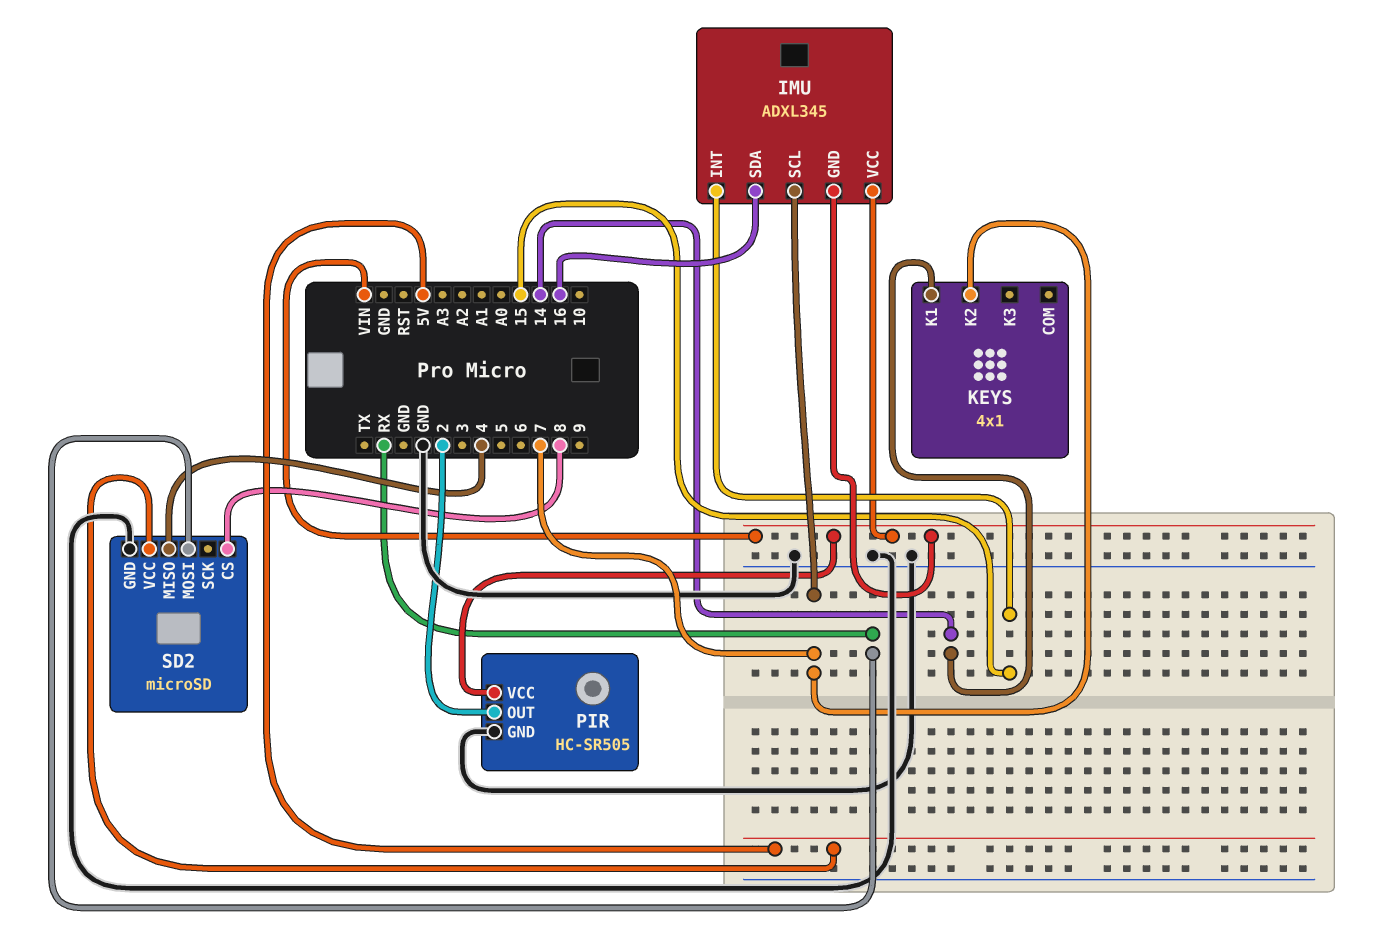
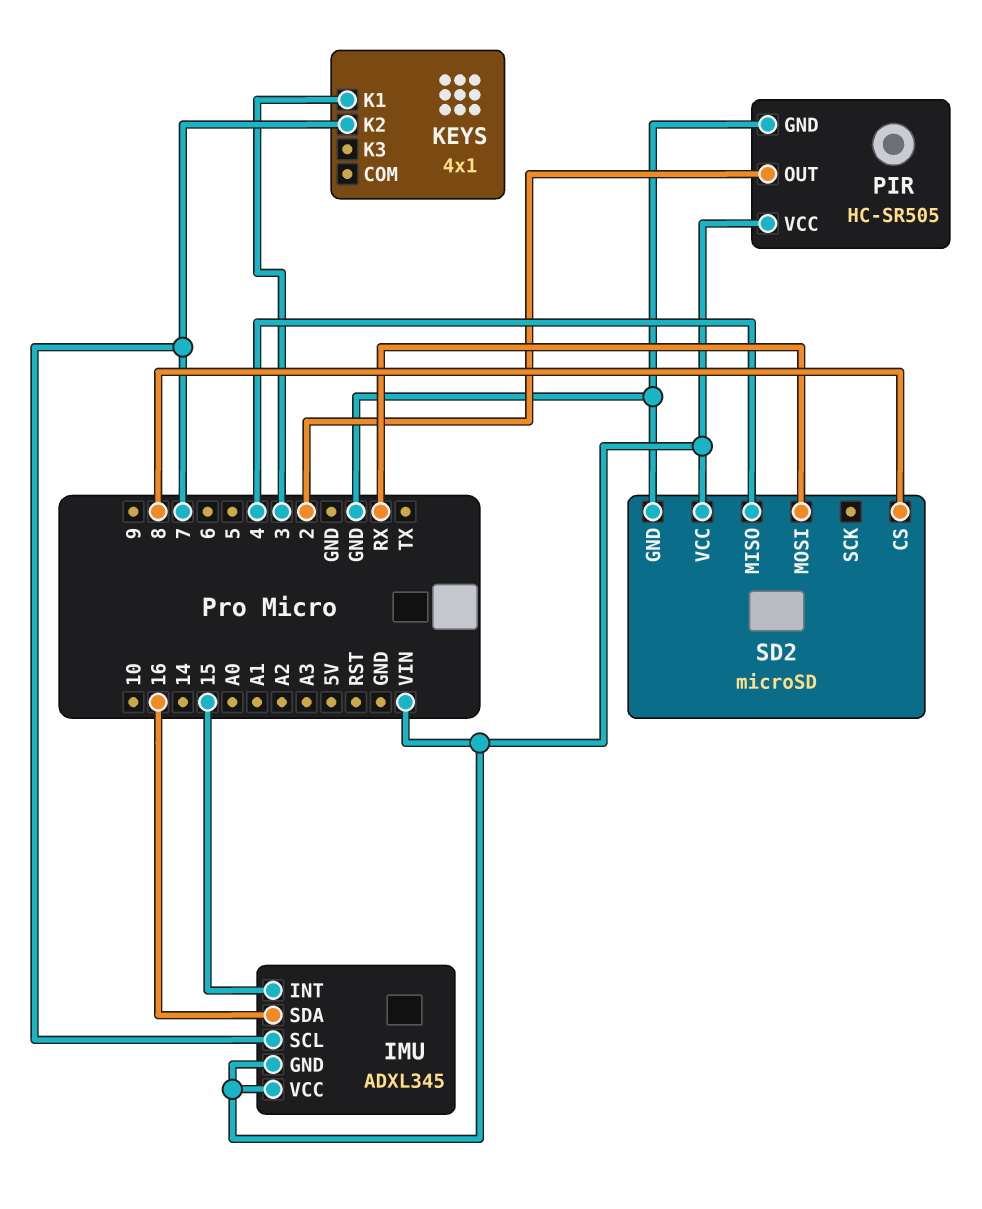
KEYS pin K1: 14 -> 3
SD2 pin VCC: 5V -> VIN

